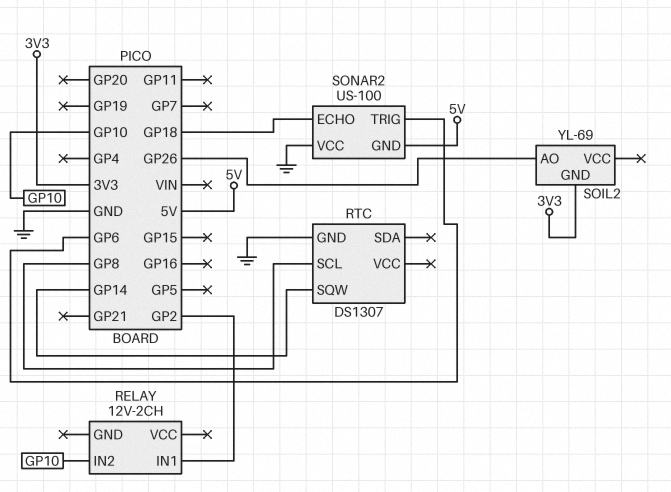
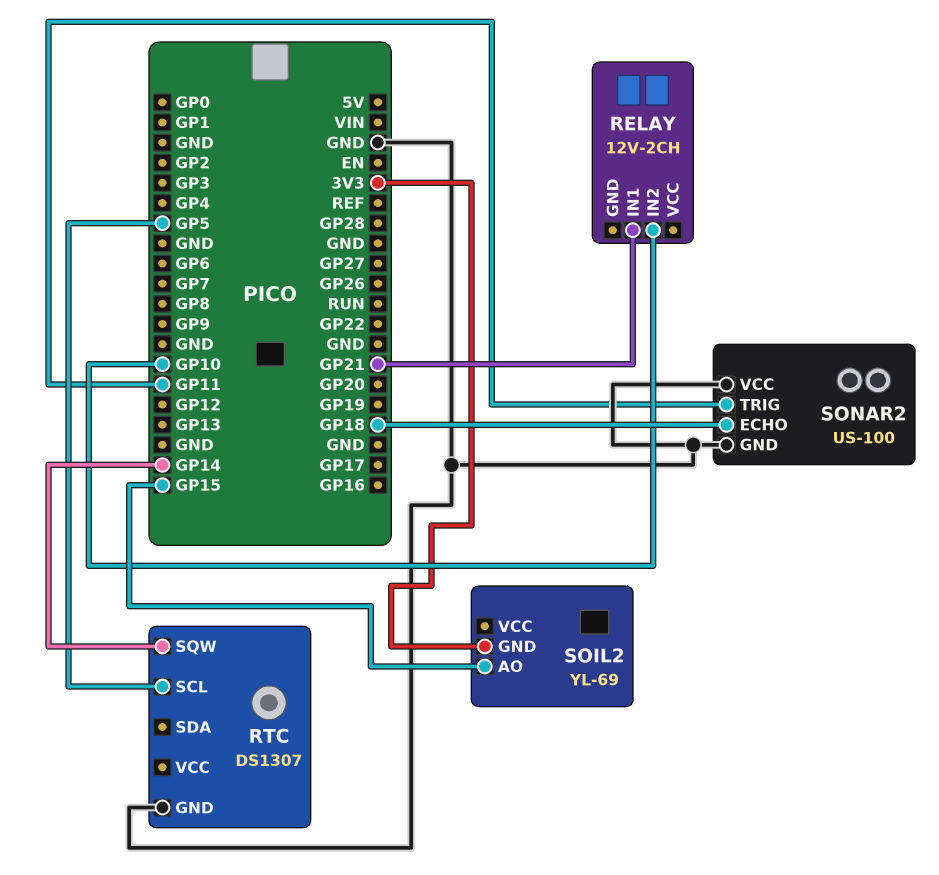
RELAY pin IN1: GP2 -> GP21
RTC pin SCL: GP8 -> GP5
SOIL2 pin AO: GP26 -> GP15
SONAR2 pin GND: 5V -> GND
SONAR2 pin TRIG: GP6 -> GP11

